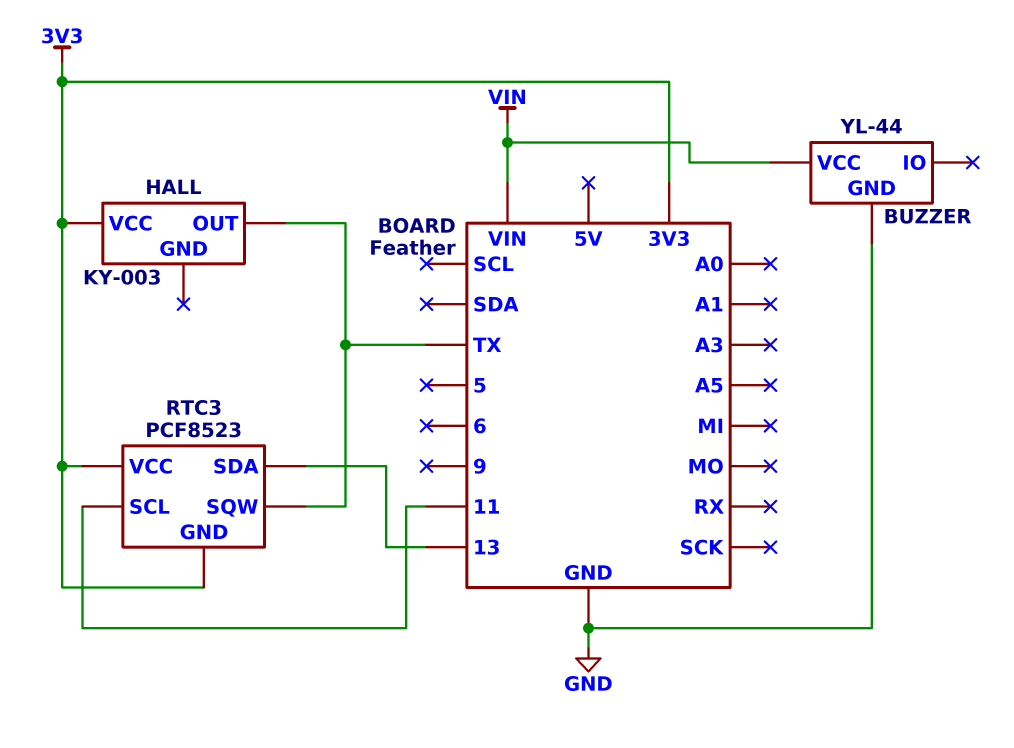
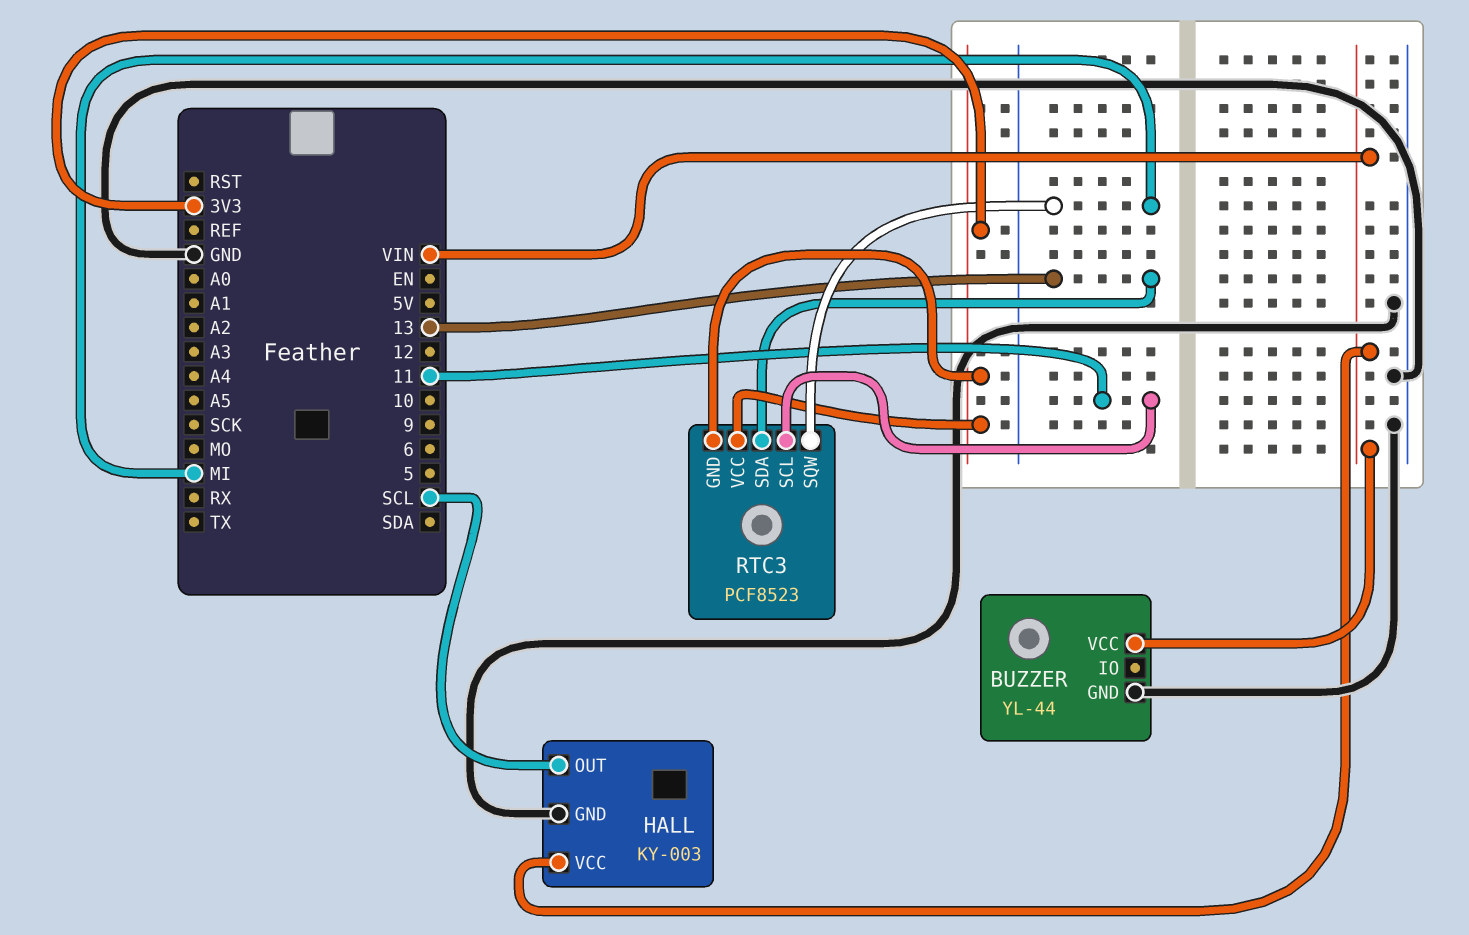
HALL pin GND: none -> GND
HALL pin OUT: TX -> SCL
HALL pin VCC: 3V3 -> VIN
RTC3 pin SQW: TX -> MI

